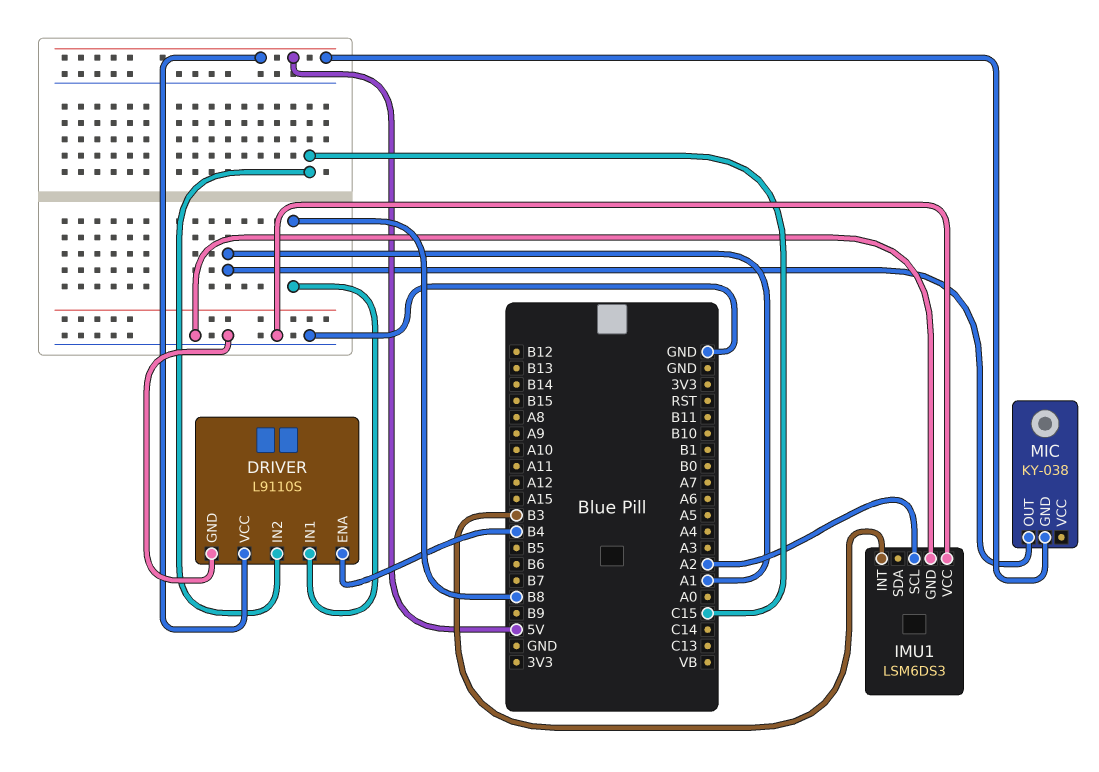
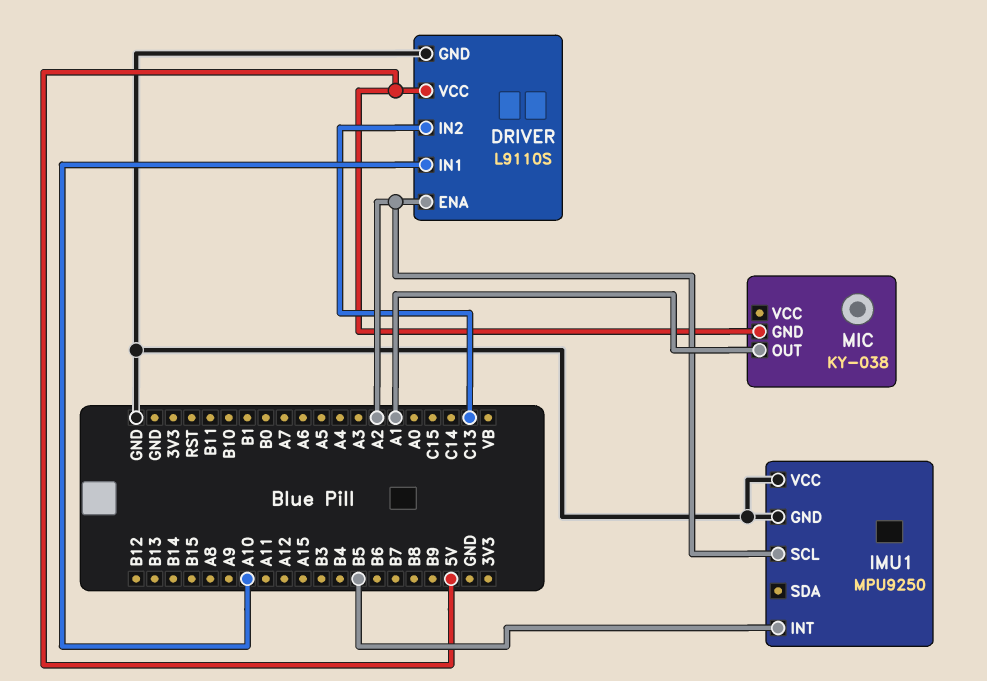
DRIVER pin ENA: B4 -> A2
DRIVER pin IN1: B8 -> A10
DRIVER pin IN2: C15 -> C13
IMU1: LSM6DS3 -> MPU9250
IMU1 pin INT: B3 -> B5

